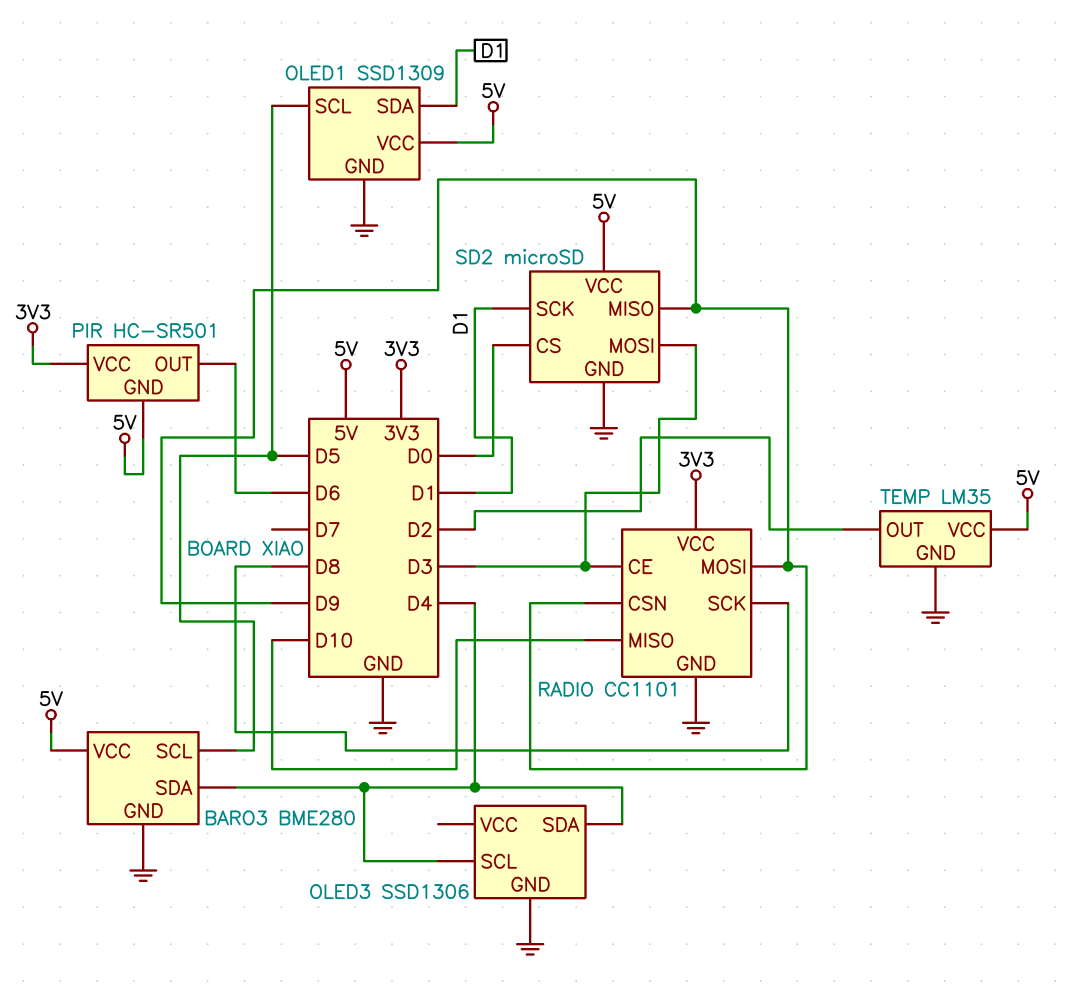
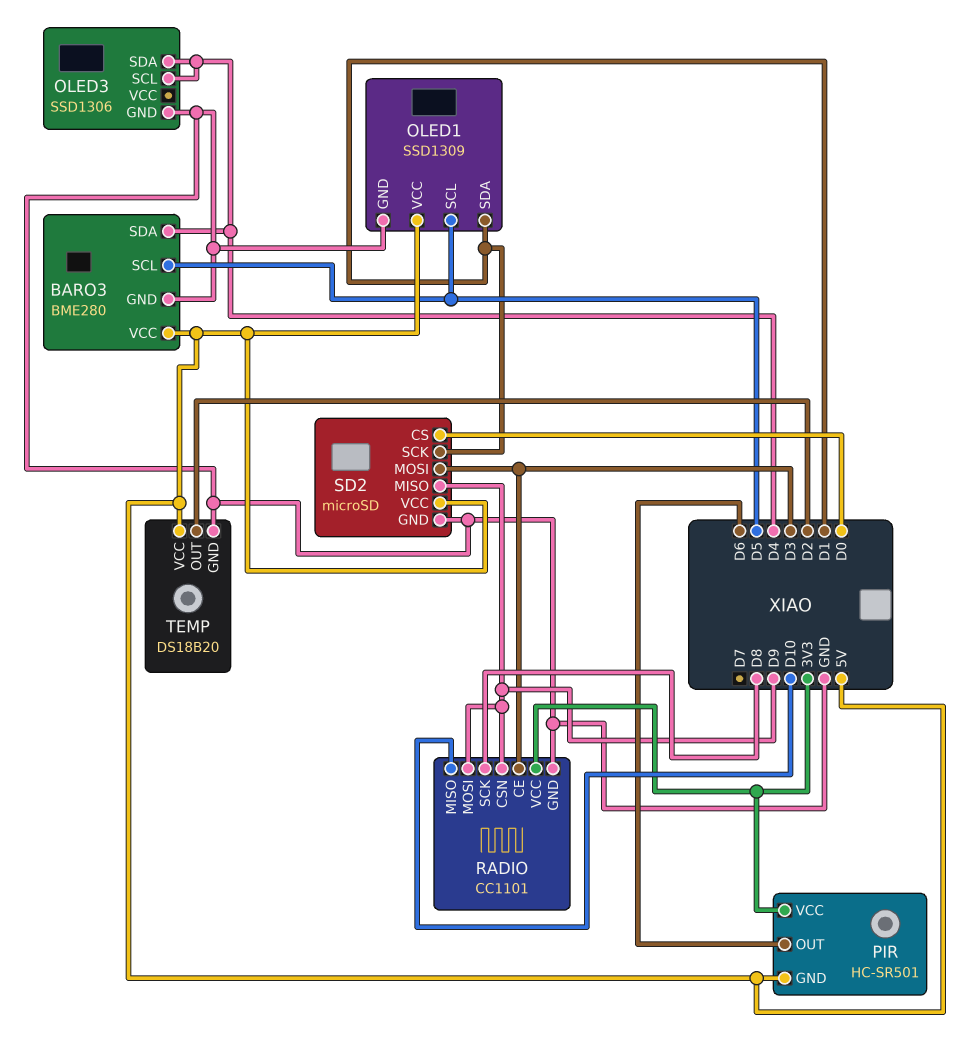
TEMP: LM35 -> DS18B20

